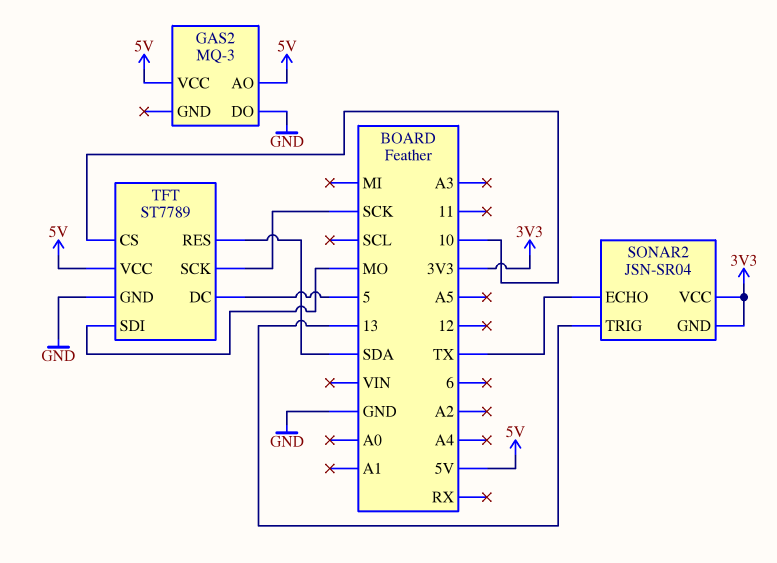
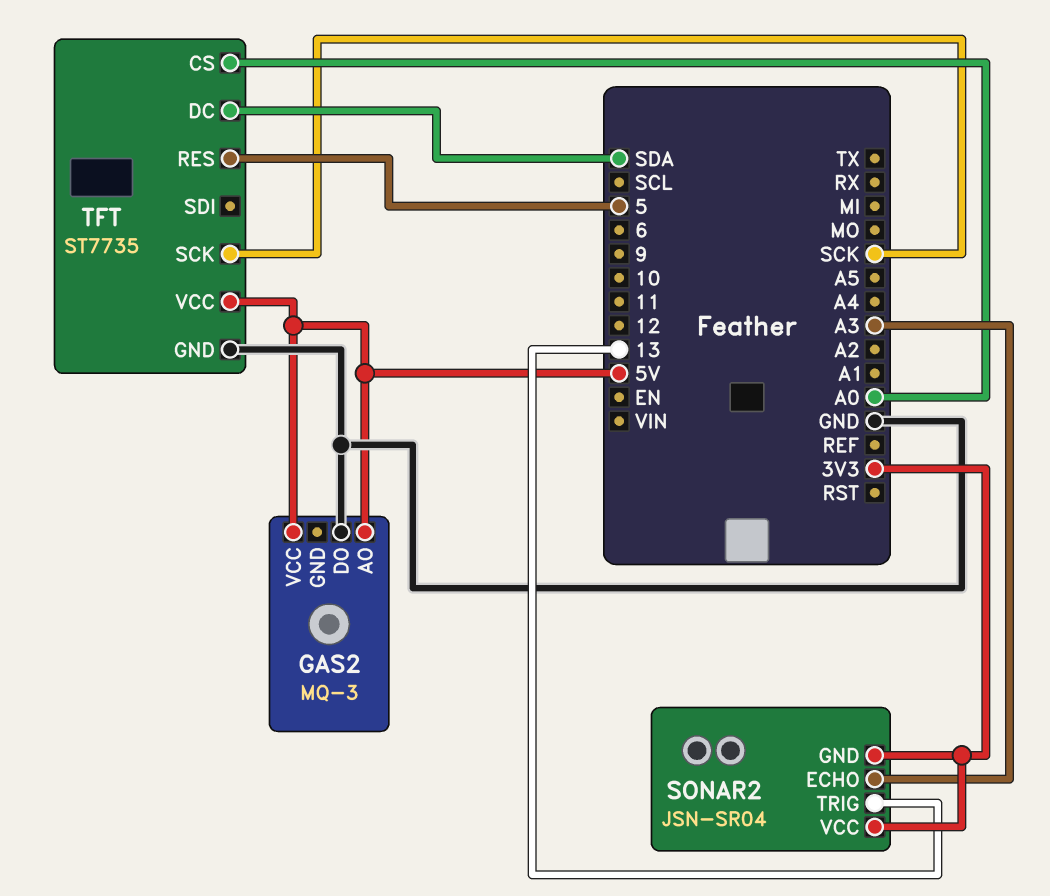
SONAR2 pin ECHO: TX -> A3
TFT: ST7789 -> ST7735
TFT pin CS: 10 -> A0
TFT pin DC: 5 -> SDA
TFT pin RES: SDA -> 5
TFT pin SDI: MO -> none

